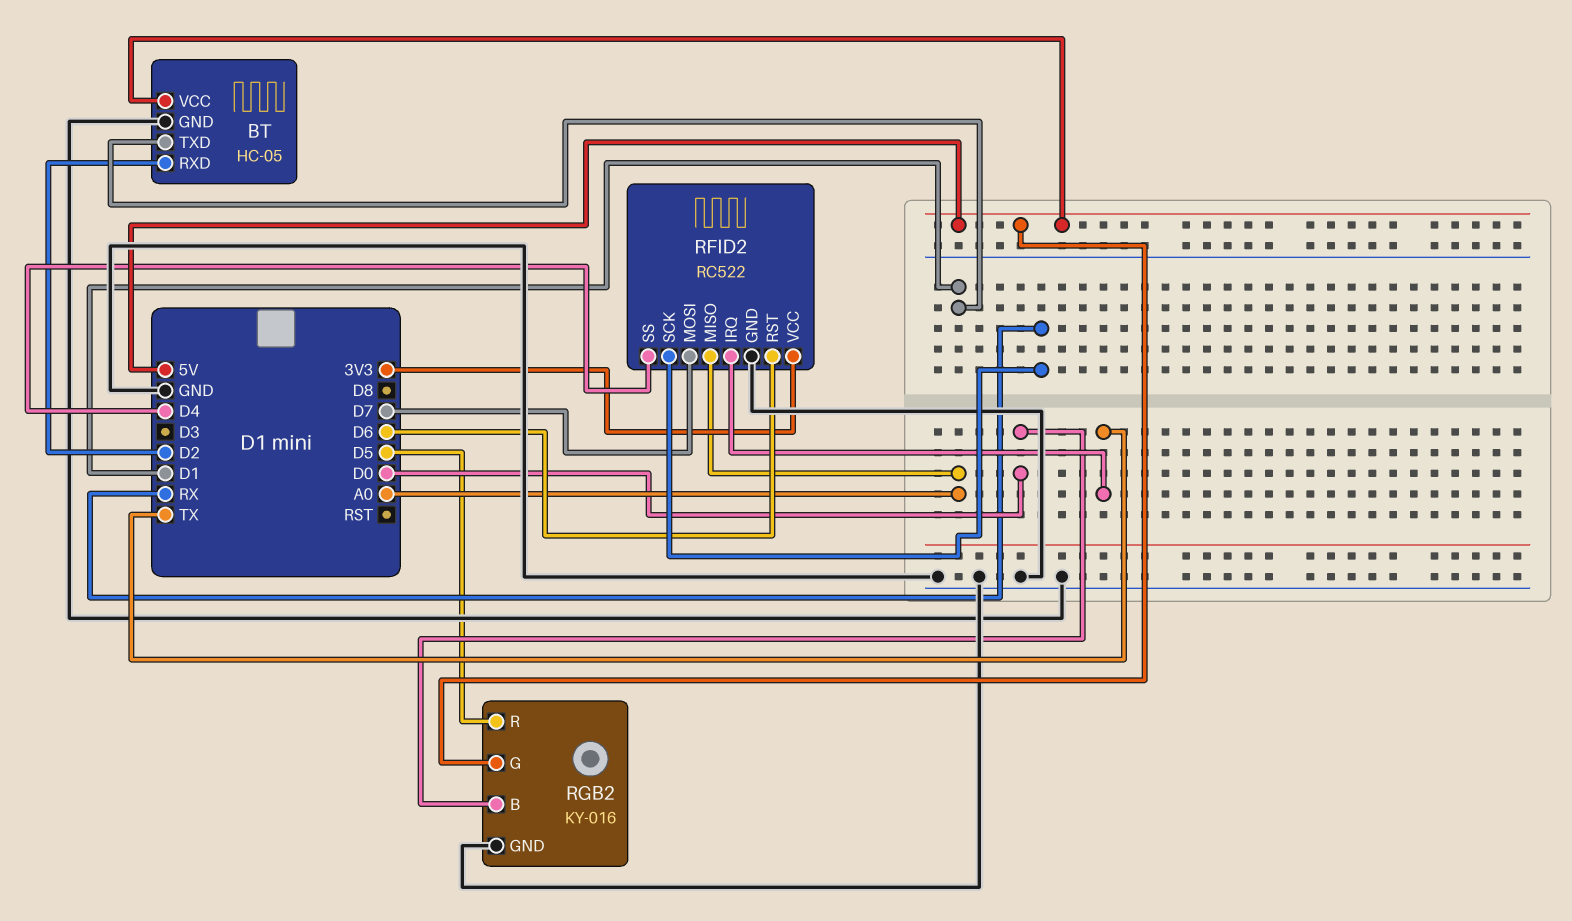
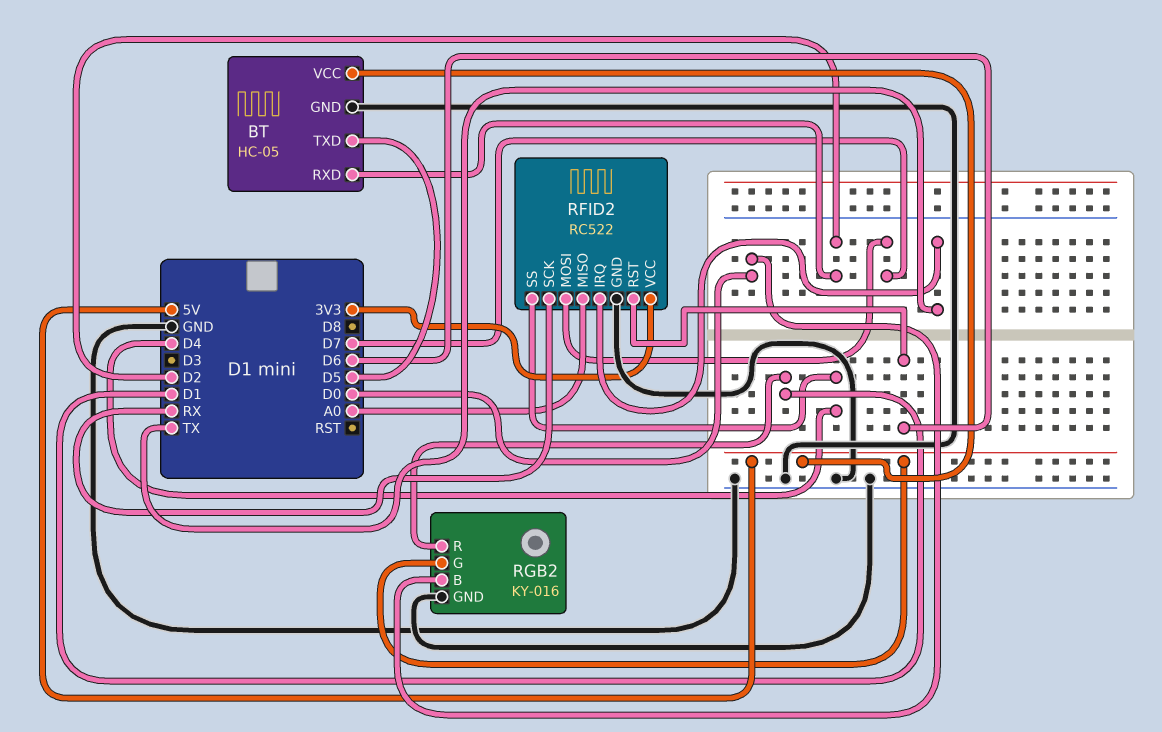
BT pin TXD: D1 -> D5
RGB2 pin R: D5 -> D1

